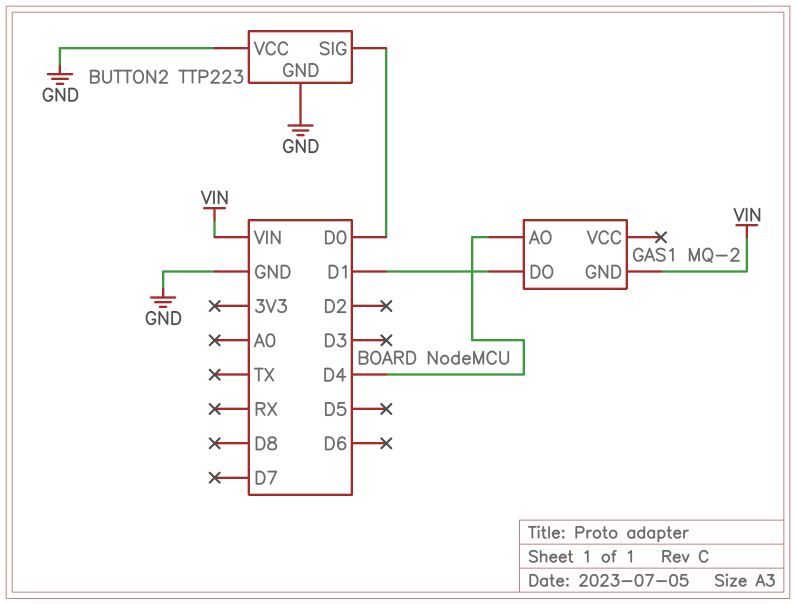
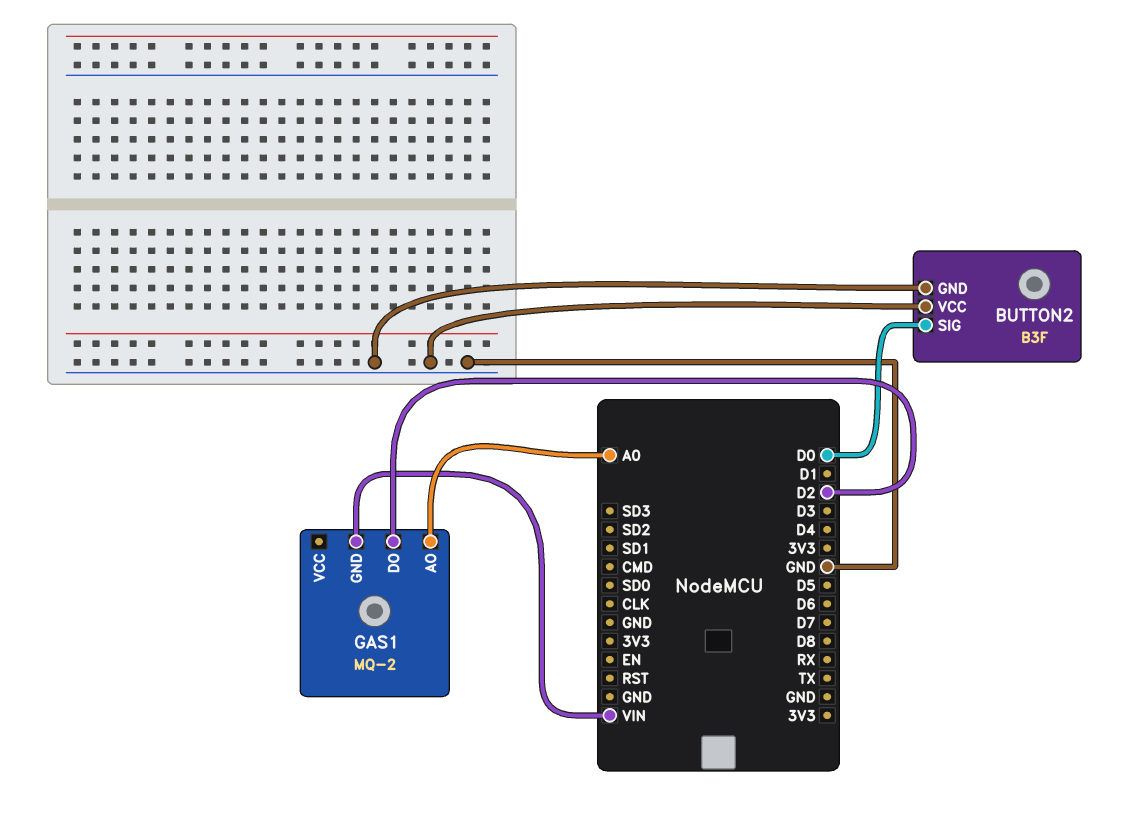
BUTTON2: TTP223 -> B3F
GAS1 pin AO: D4 -> A0
GAS1 pin DO: D1 -> D2

